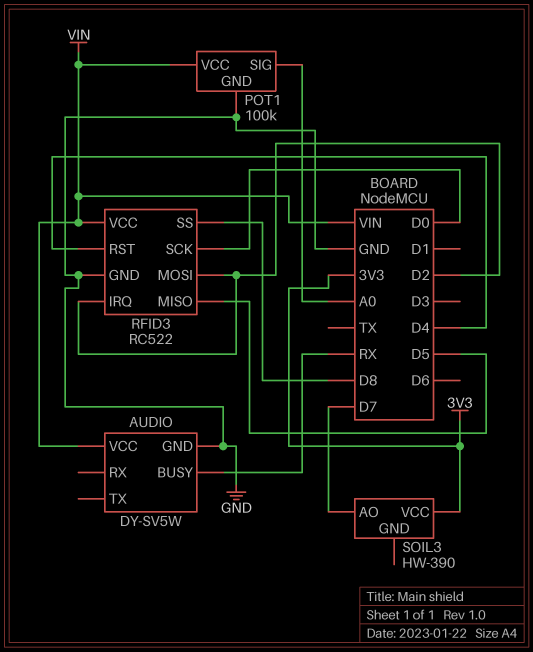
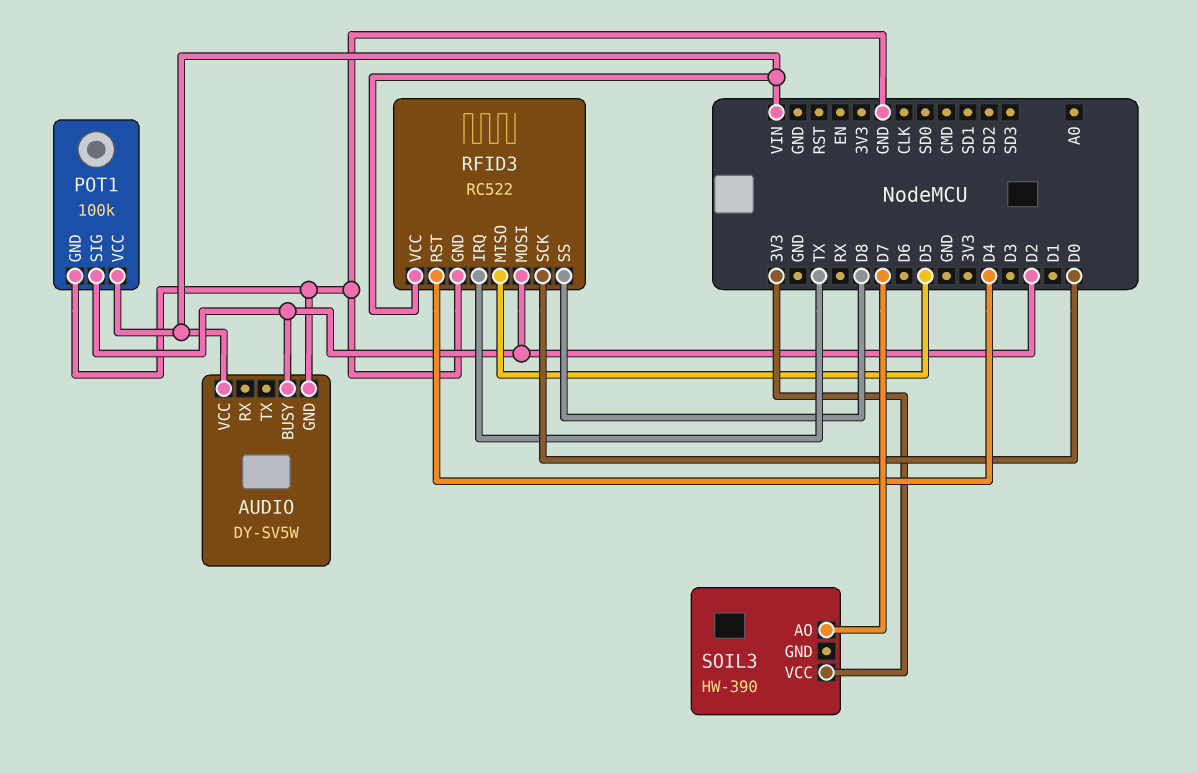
AUDIO pin BUSY: RX -> D2
POT1 pin SIG: A0 -> D2
RFID3 pin IRQ: D2 -> TX

